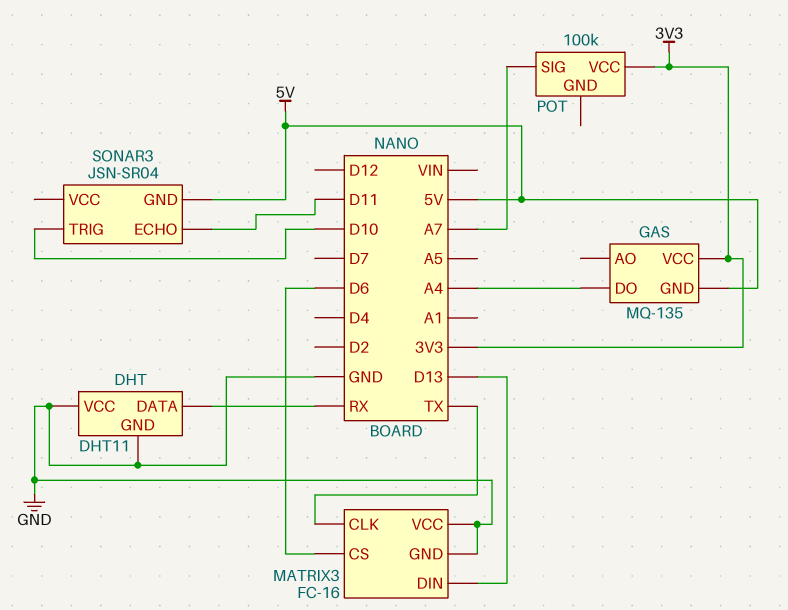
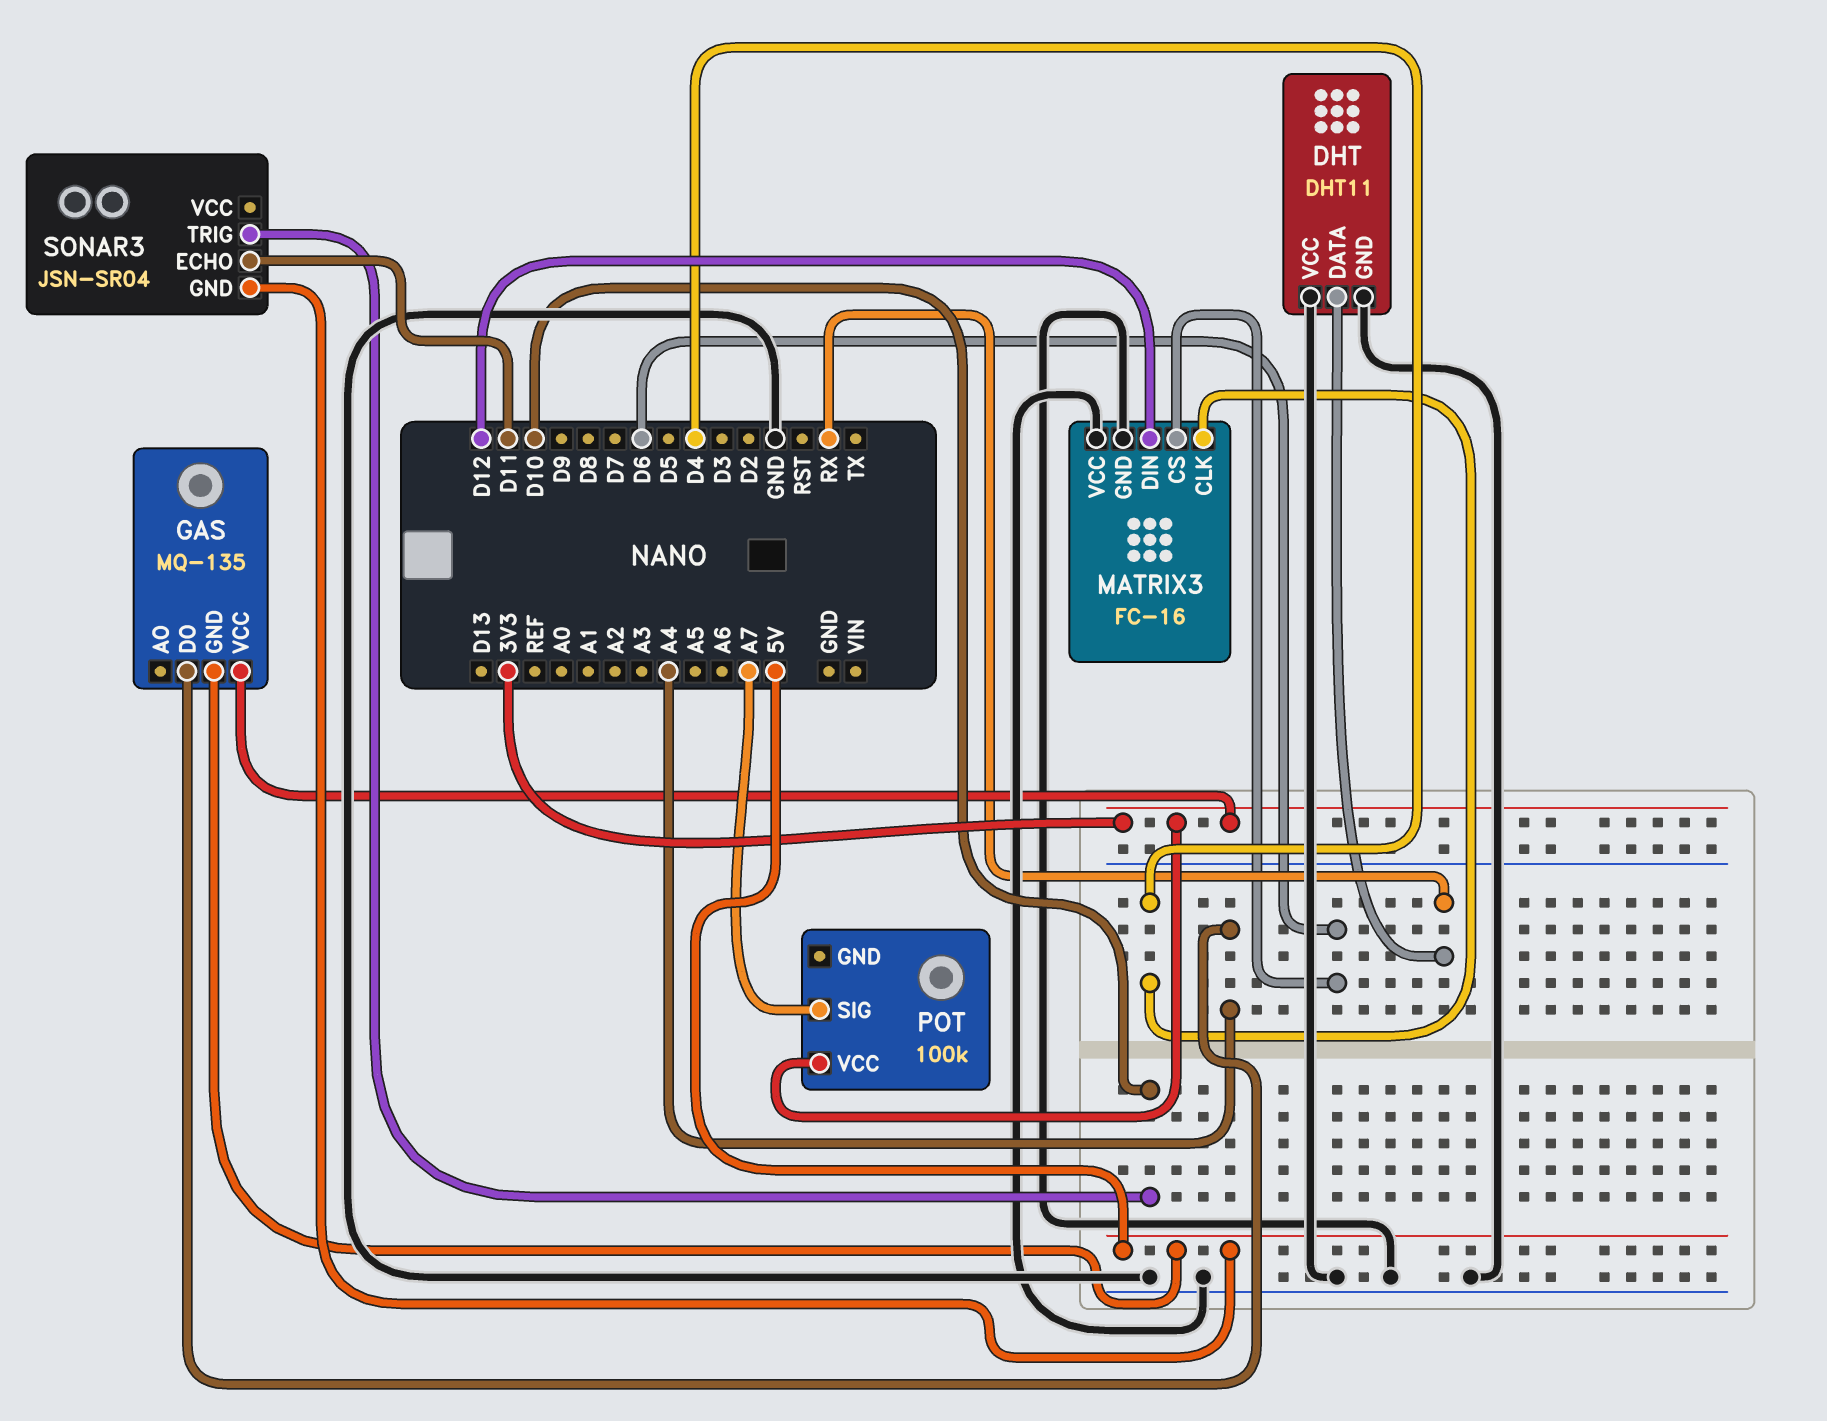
MATRIX3 pin CLK: TX -> D4
MATRIX3 pin DIN: D13 -> D12

